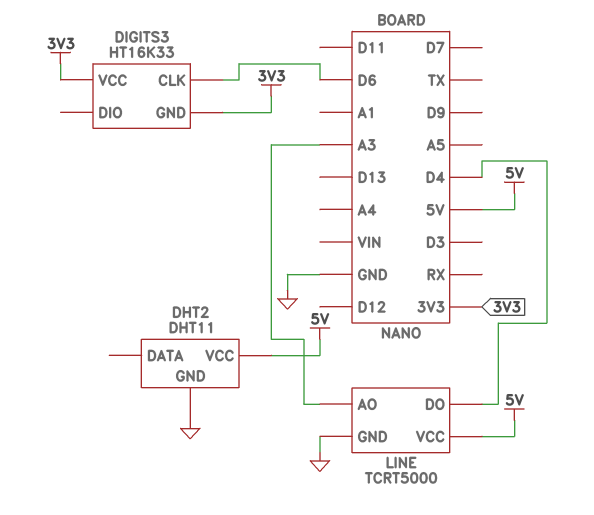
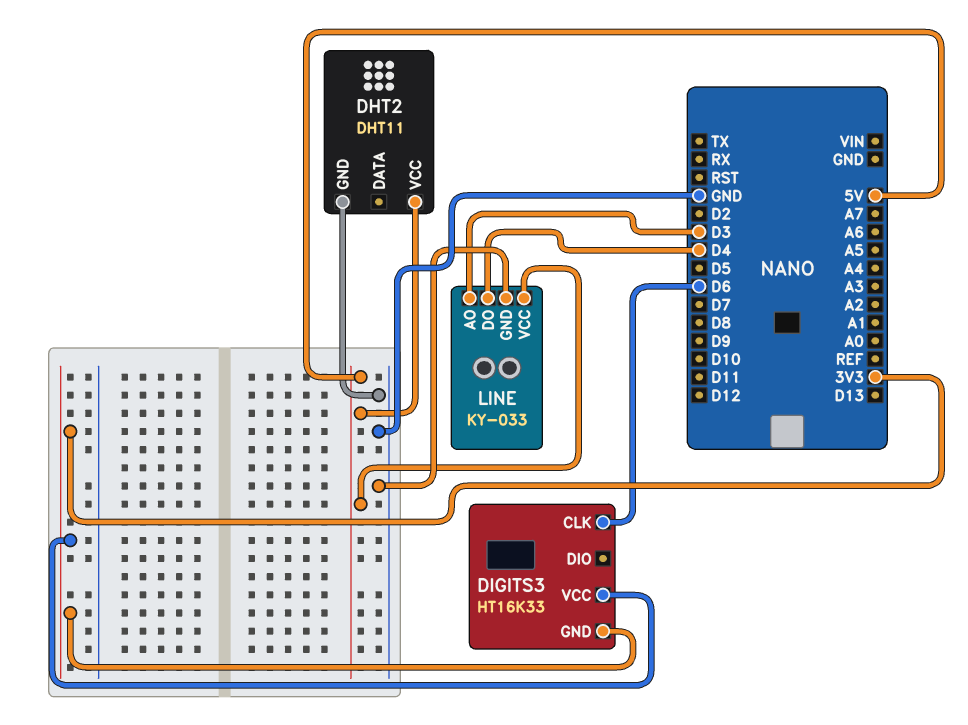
LINE: TCRT5000 -> KY-033
LINE pin AO: A3 -> D3

